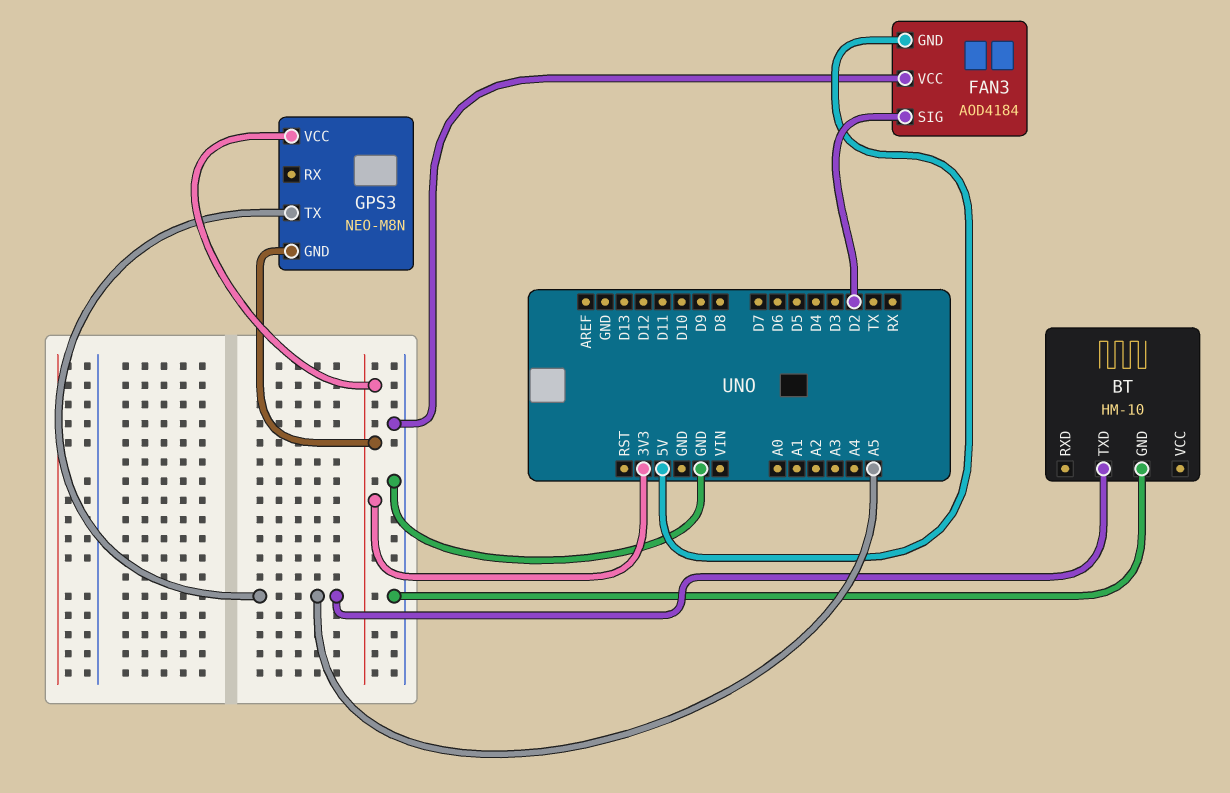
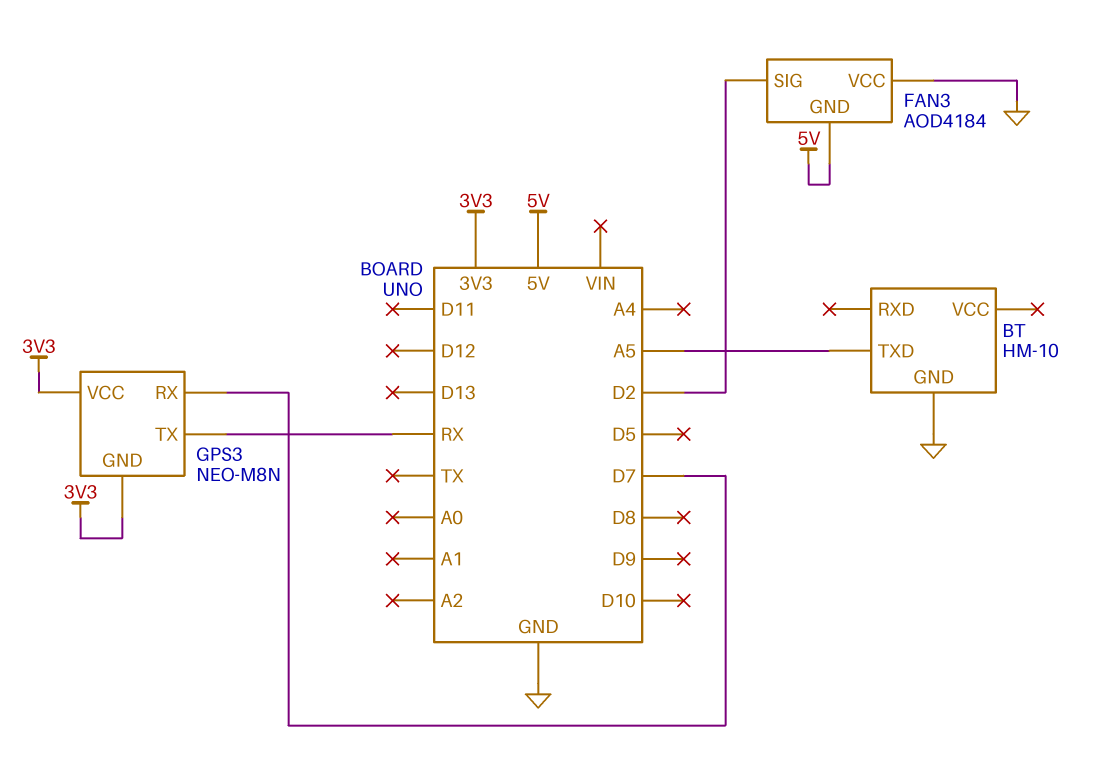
GPS3 pin RX: none -> D7
GPS3 pin TX: A5 -> RX

